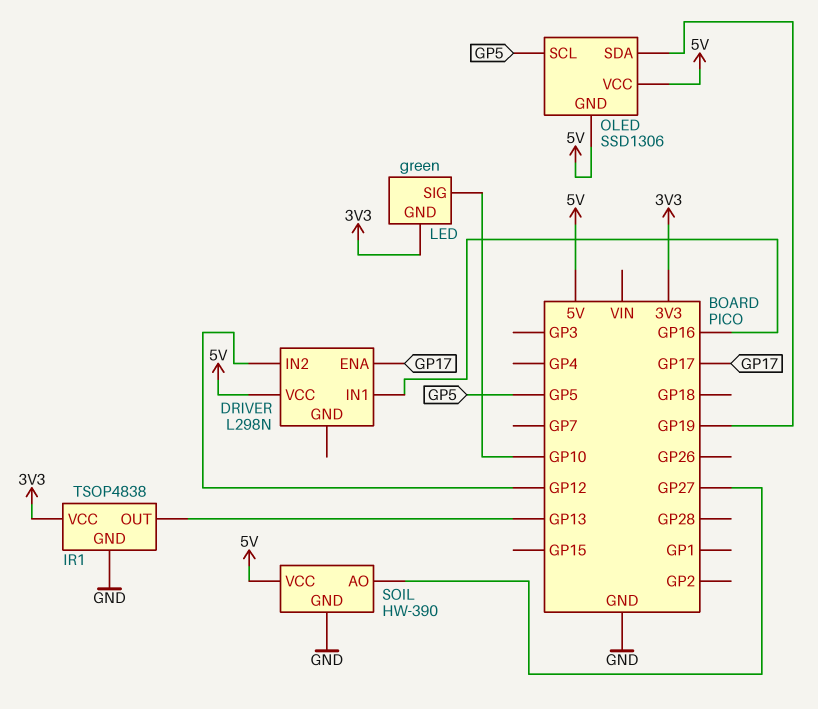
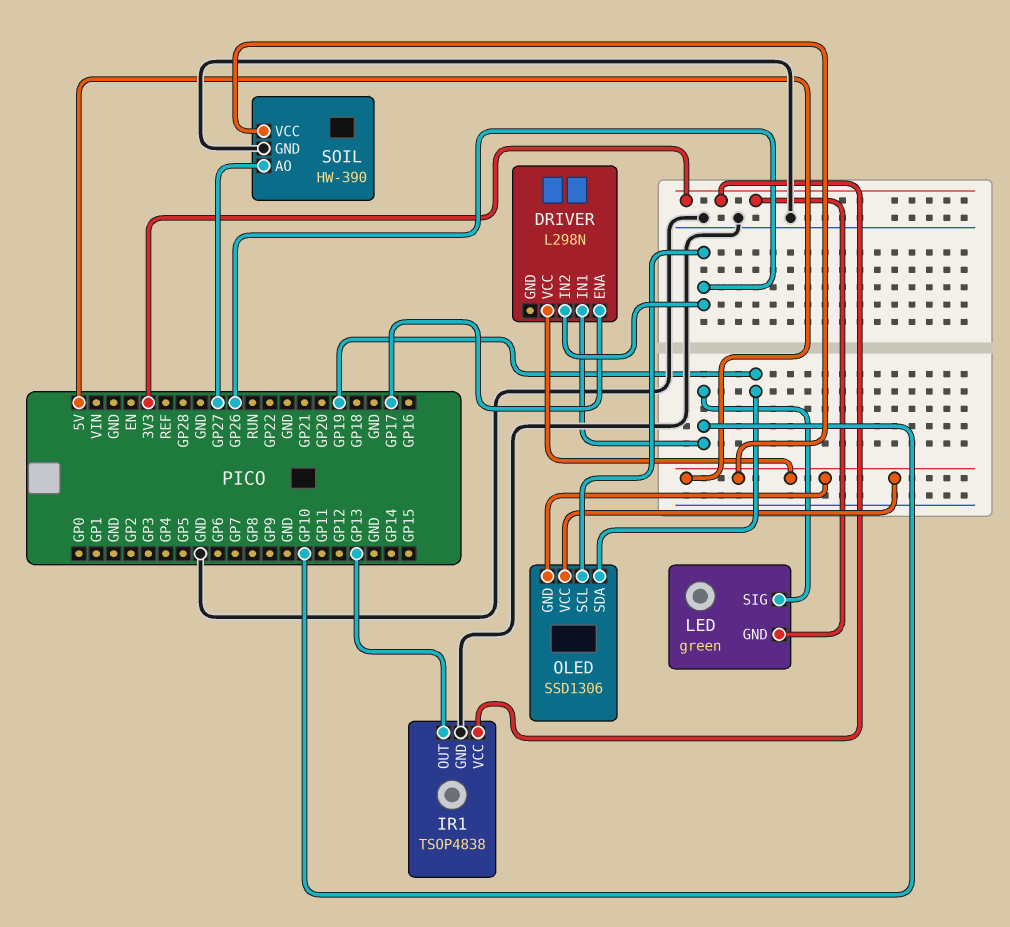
DRIVER pin IN1: GP16 -> GP10
DRIVER pin IN2: GP12 -> GP26
OLED pin SCL: GP5 -> GP26

